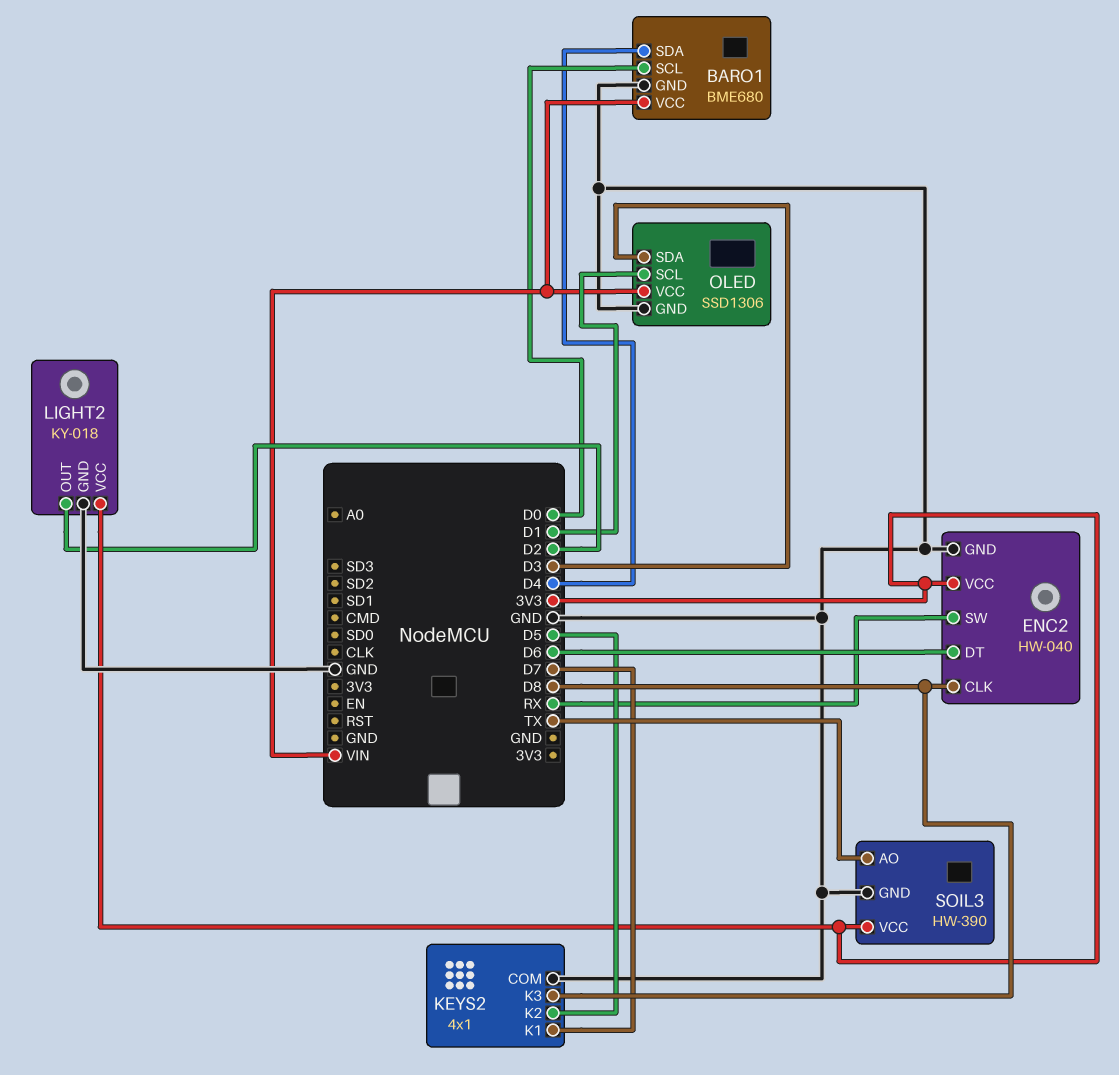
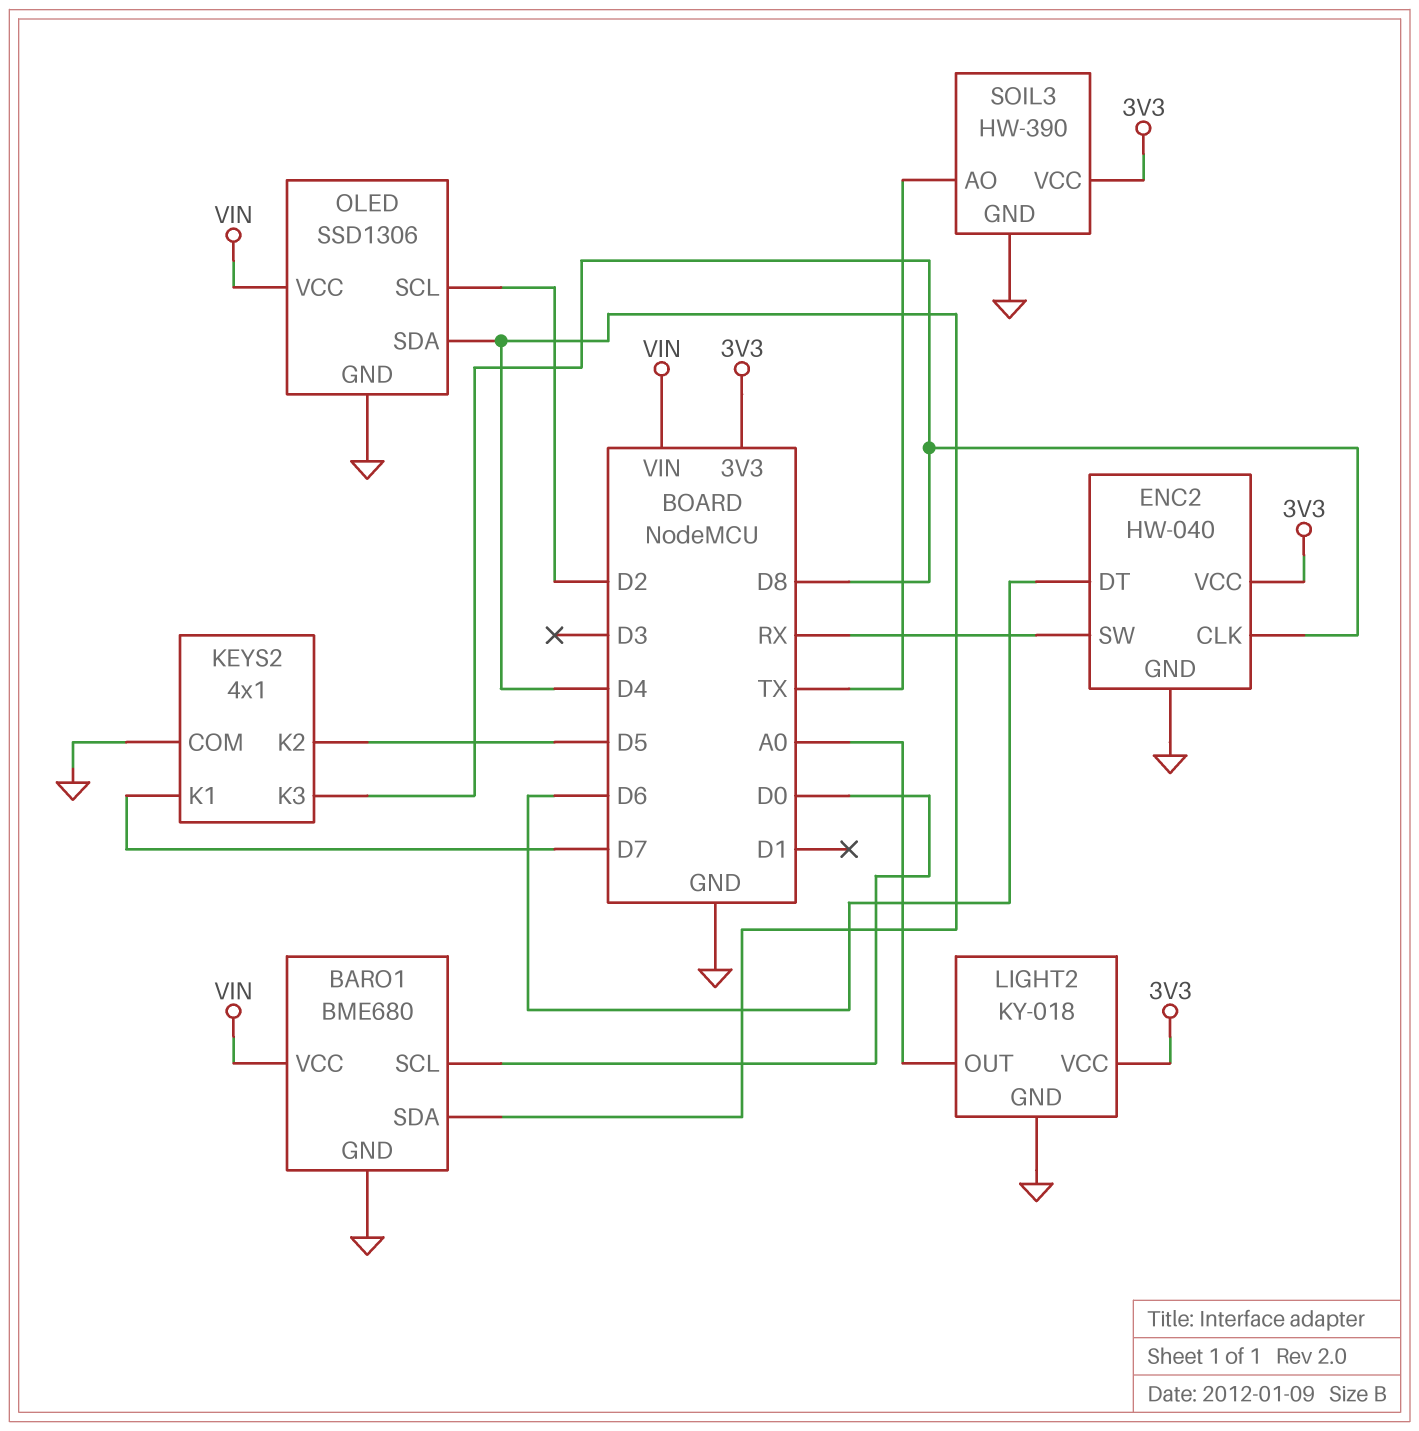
LIGHT2 pin OUT: D2 -> A0
OLED pin SCL: D1 -> D2
OLED pin SDA: D3 -> D4

